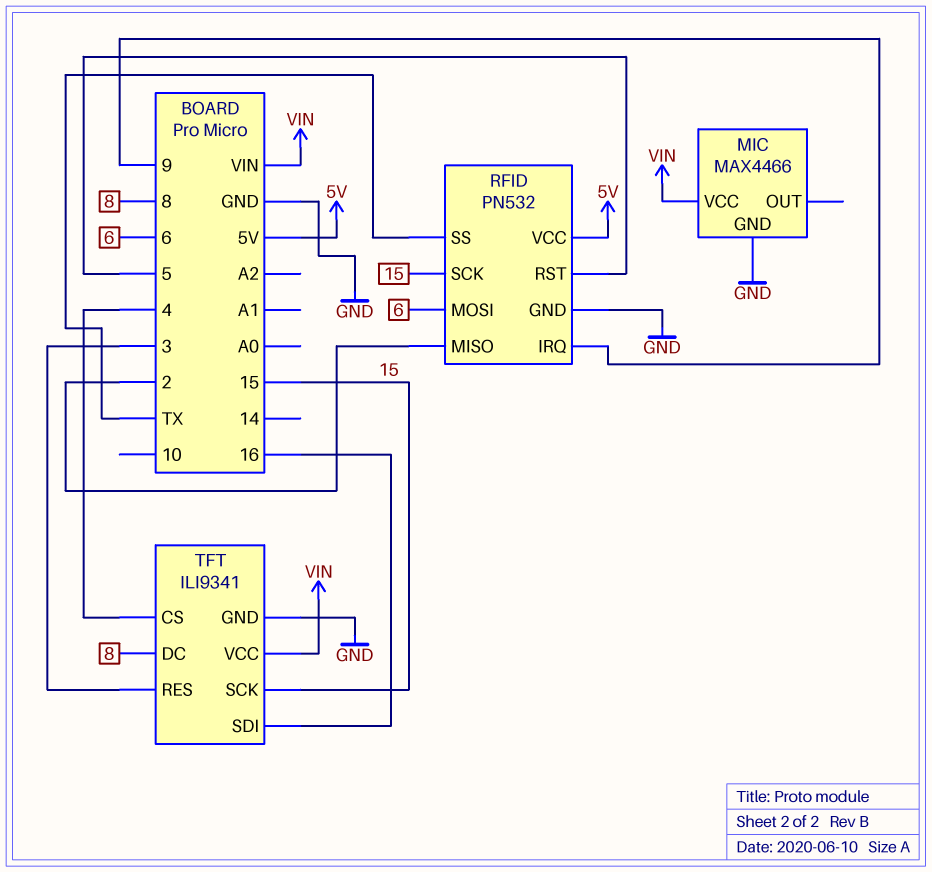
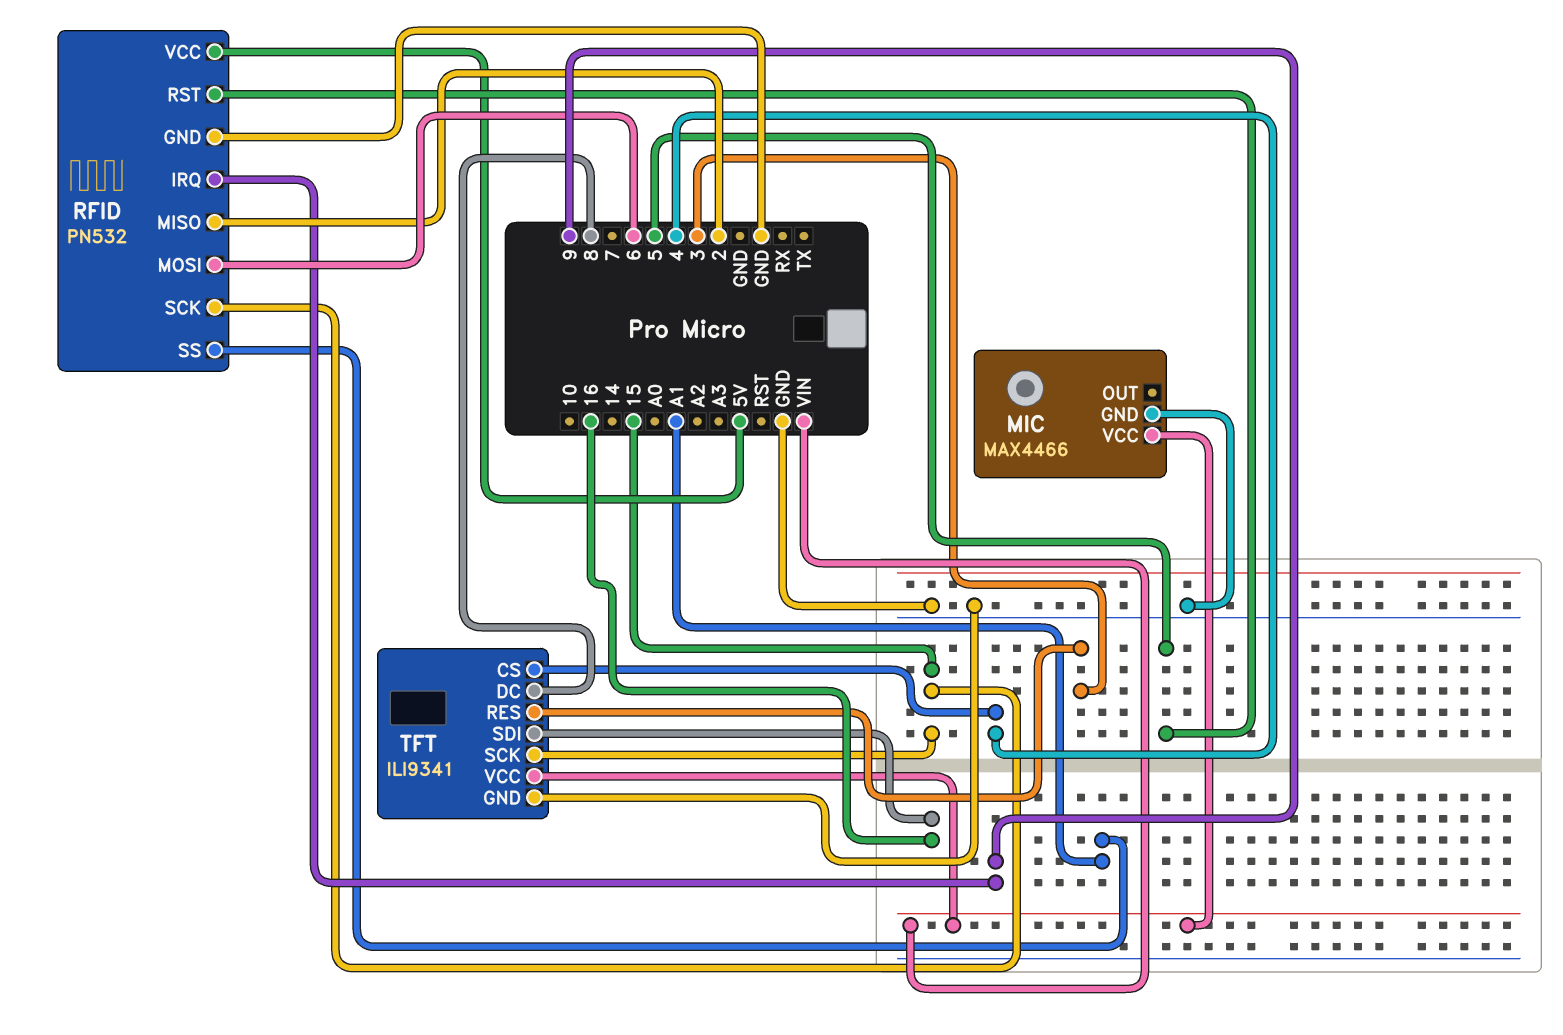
RFID pin SS: TX -> A1

